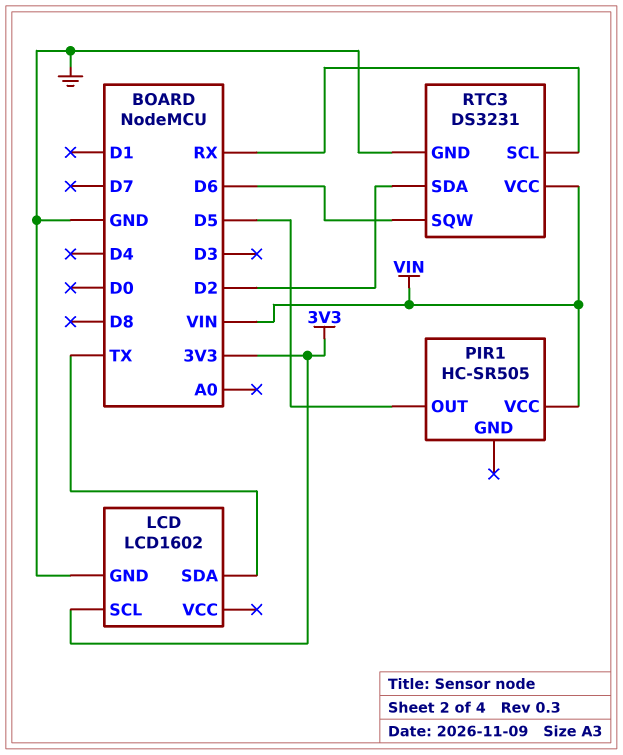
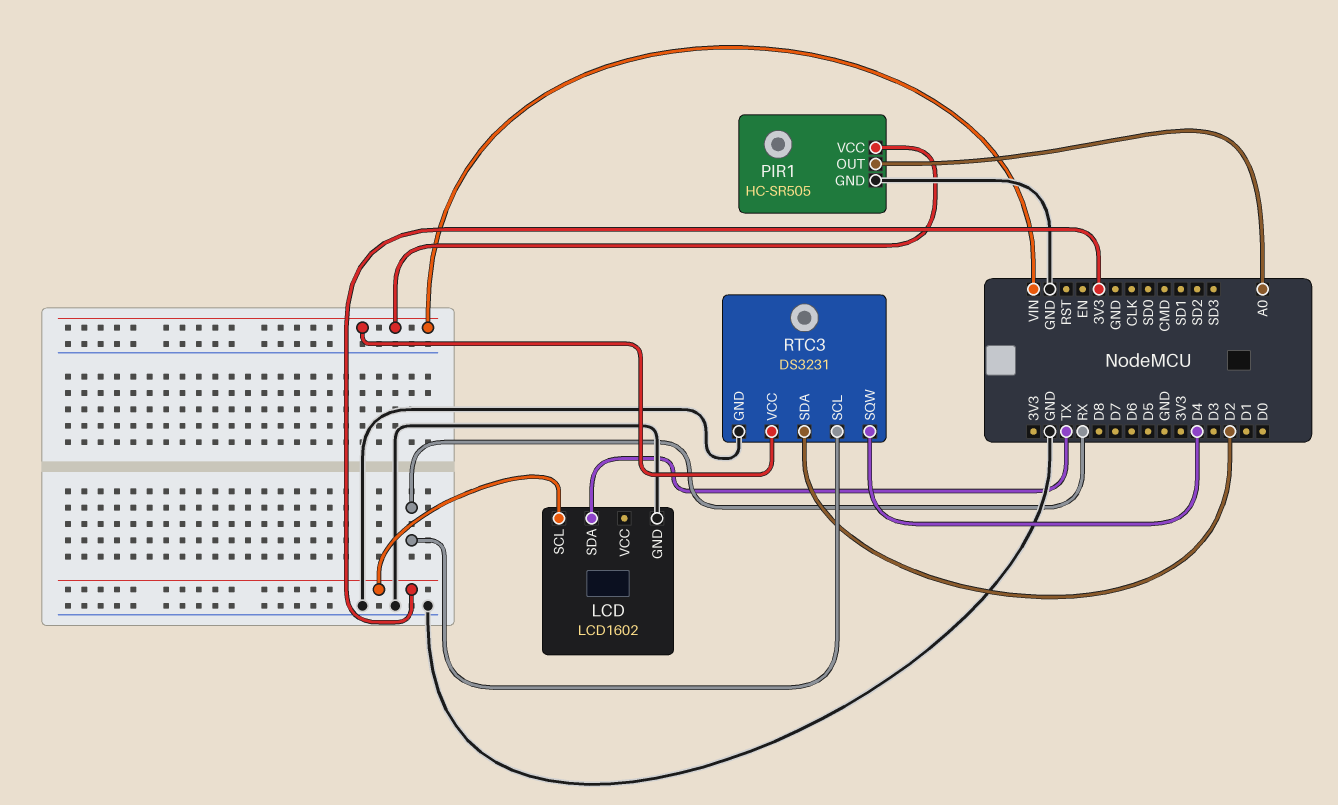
PIR1 pin GND: none -> GND
PIR1 pin OUT: D5 -> A0
RTC3 pin SQW: D6 -> D4

